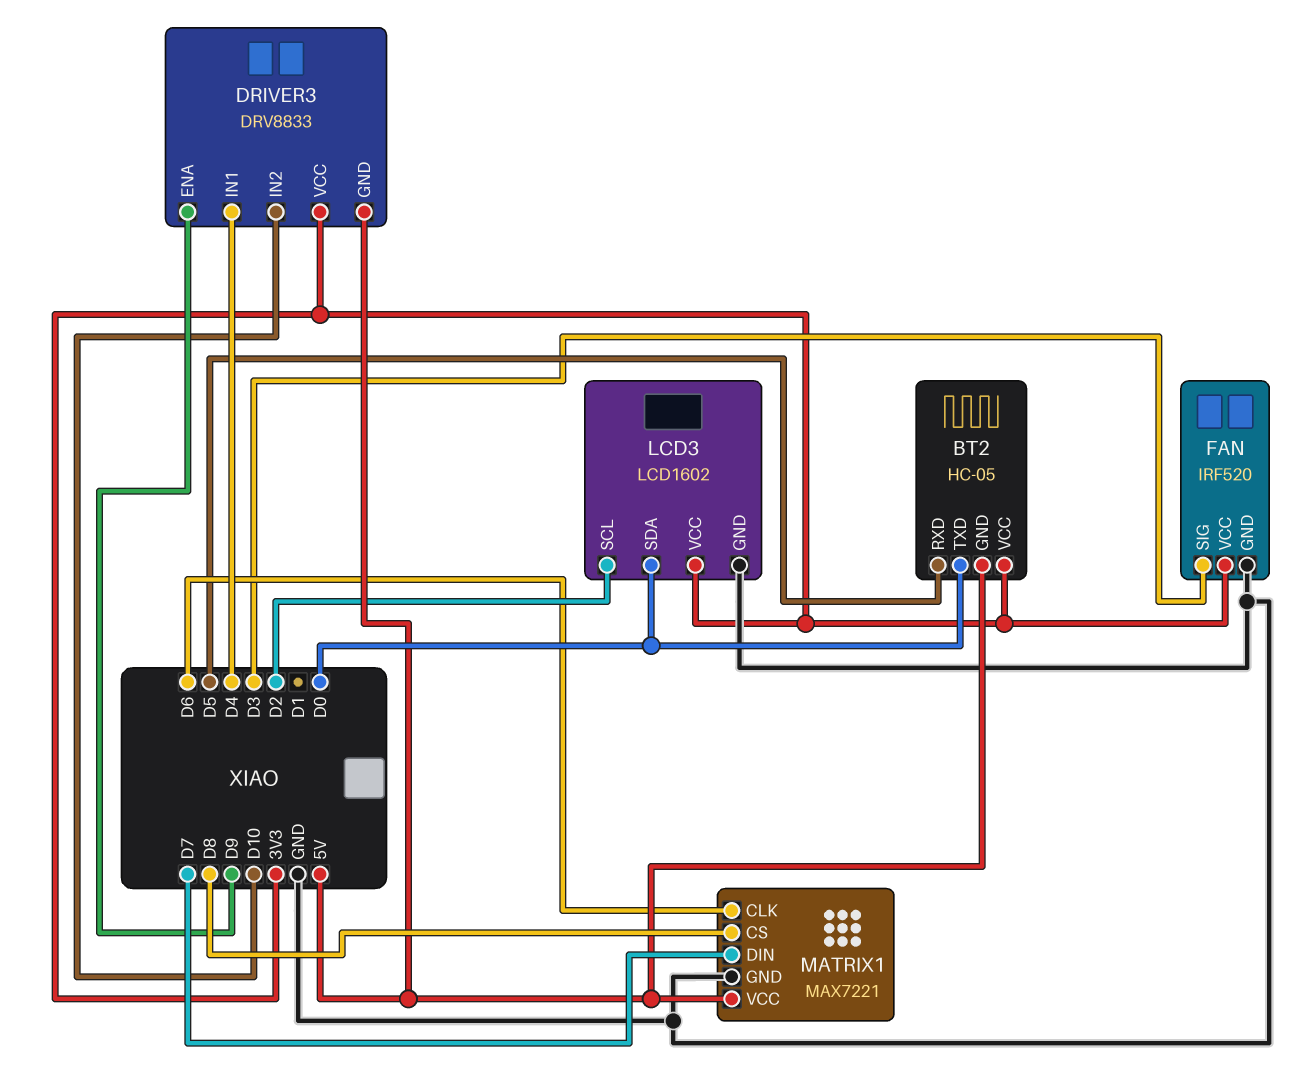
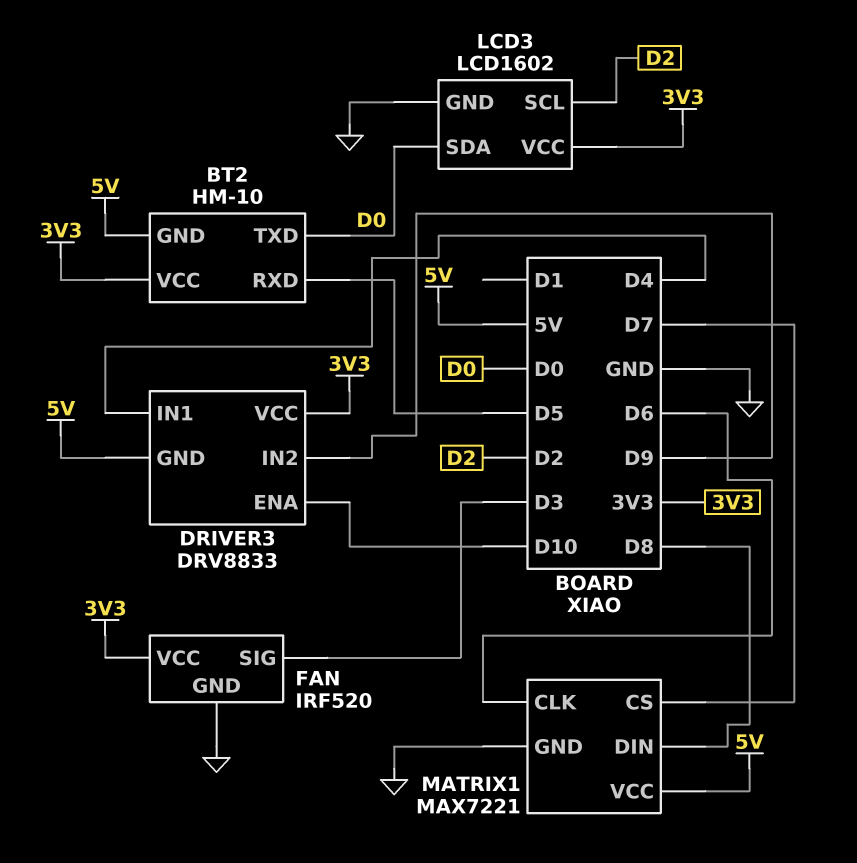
BT2: HC-05 -> HM-10
DRIVER3 pin ENA: D9 -> D10
DRIVER3 pin IN2: D10 -> D9
MATRIX1 pin CS: D8 -> D7
MATRIX1 pin DIN: D7 -> D8

